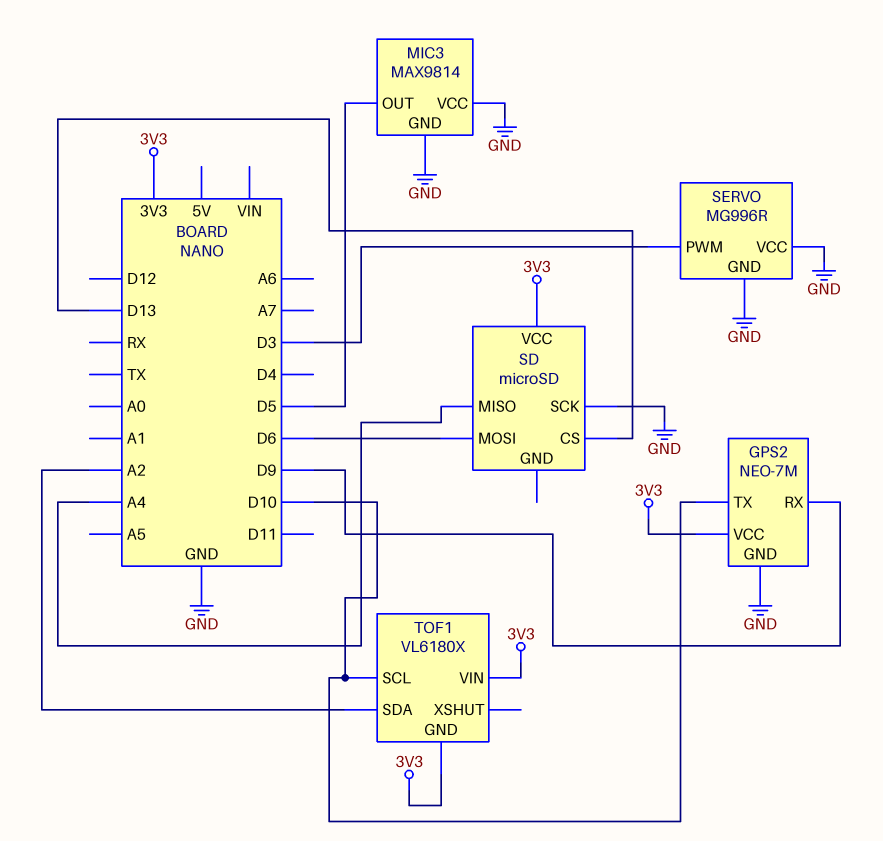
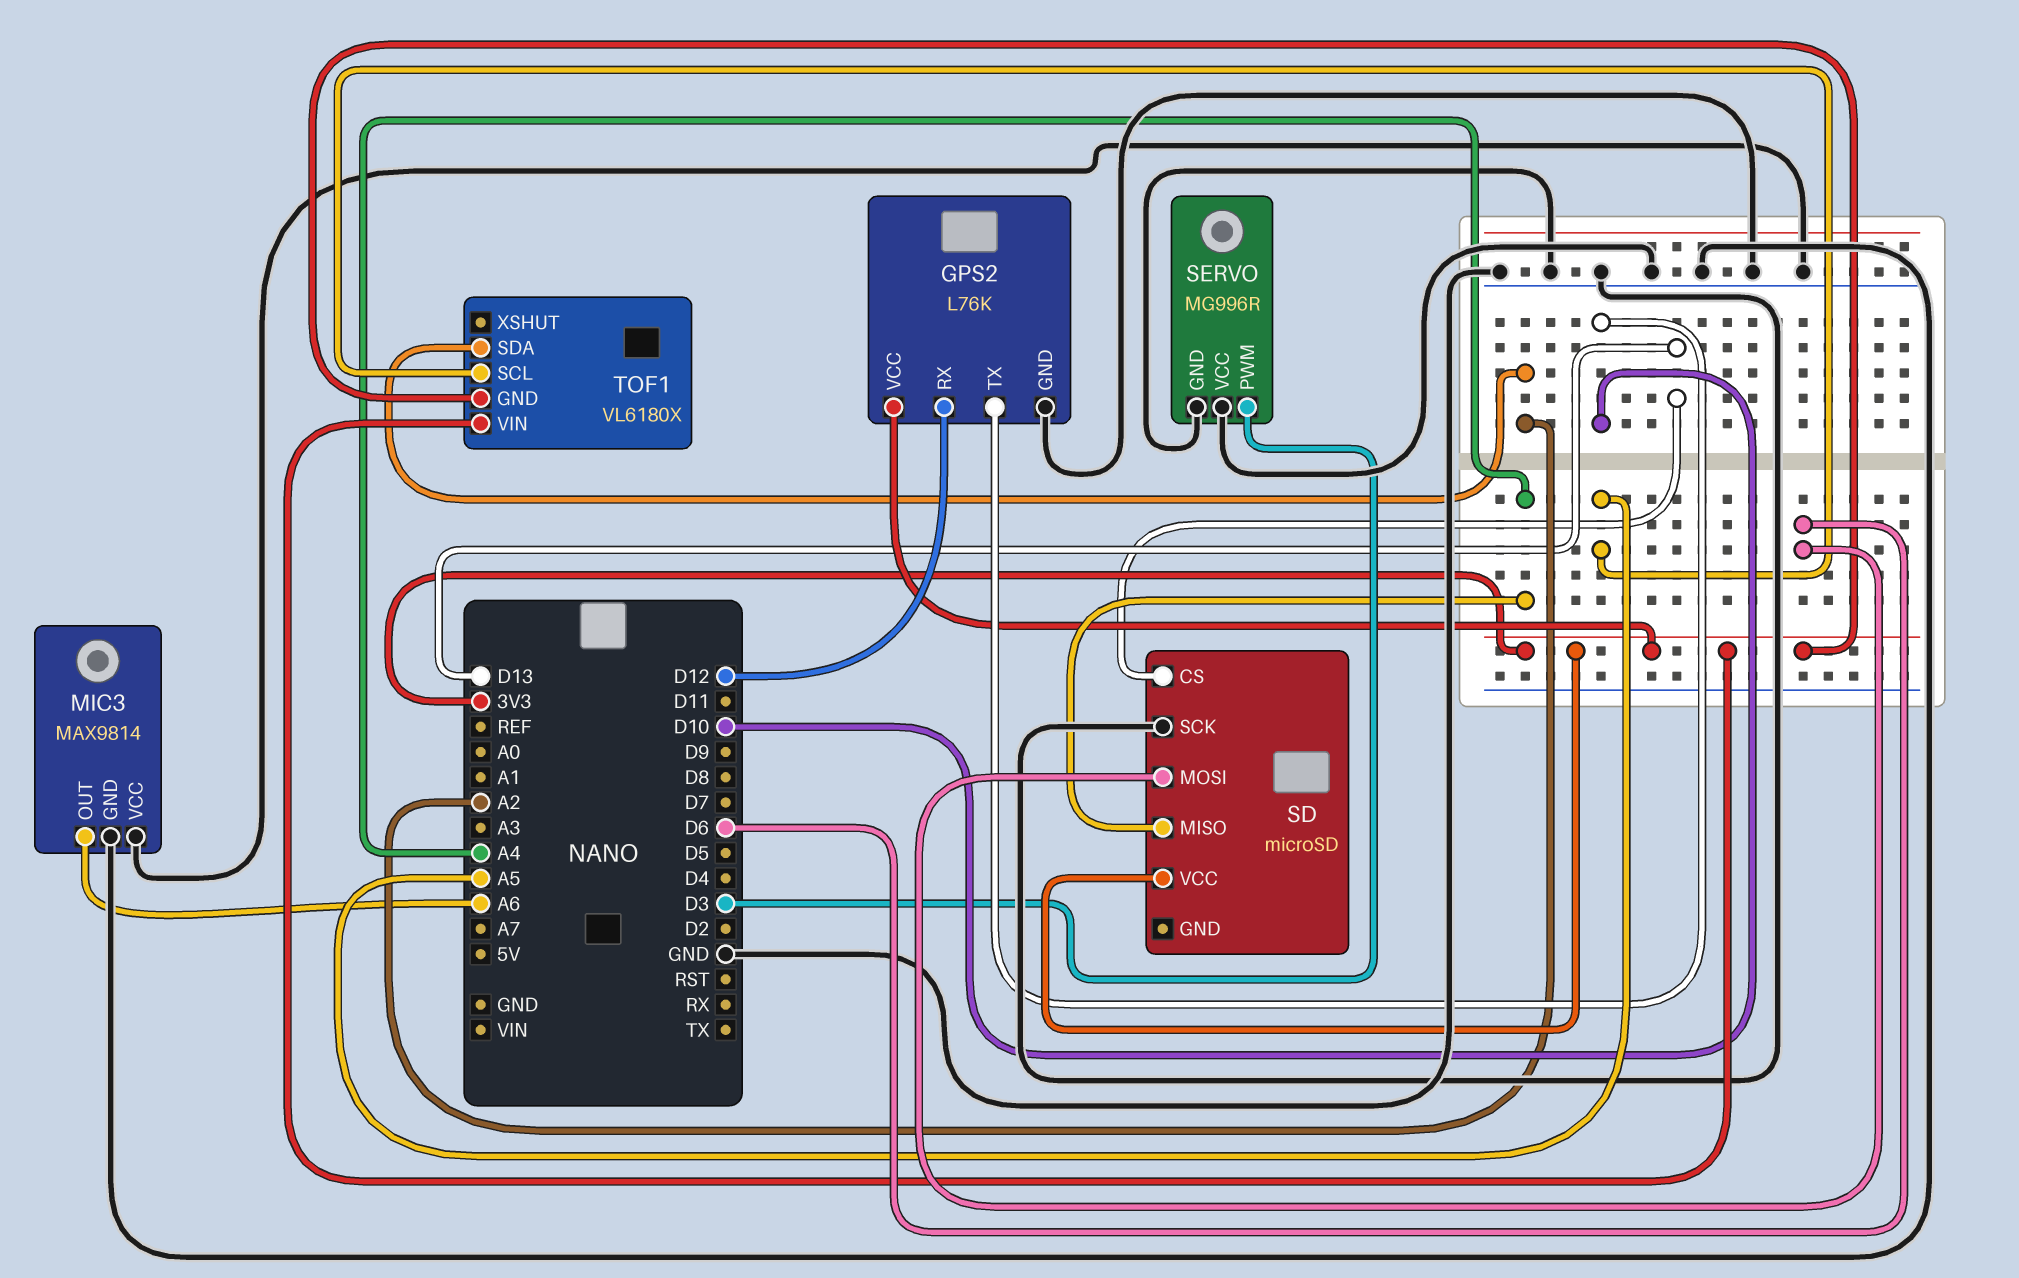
GPS2: NEO-7M -> L76K
GPS2 pin RX: D9 -> D12
MIC3 pin OUT: D5 -> A6
TOF1 pin SCL: D10 -> A5

